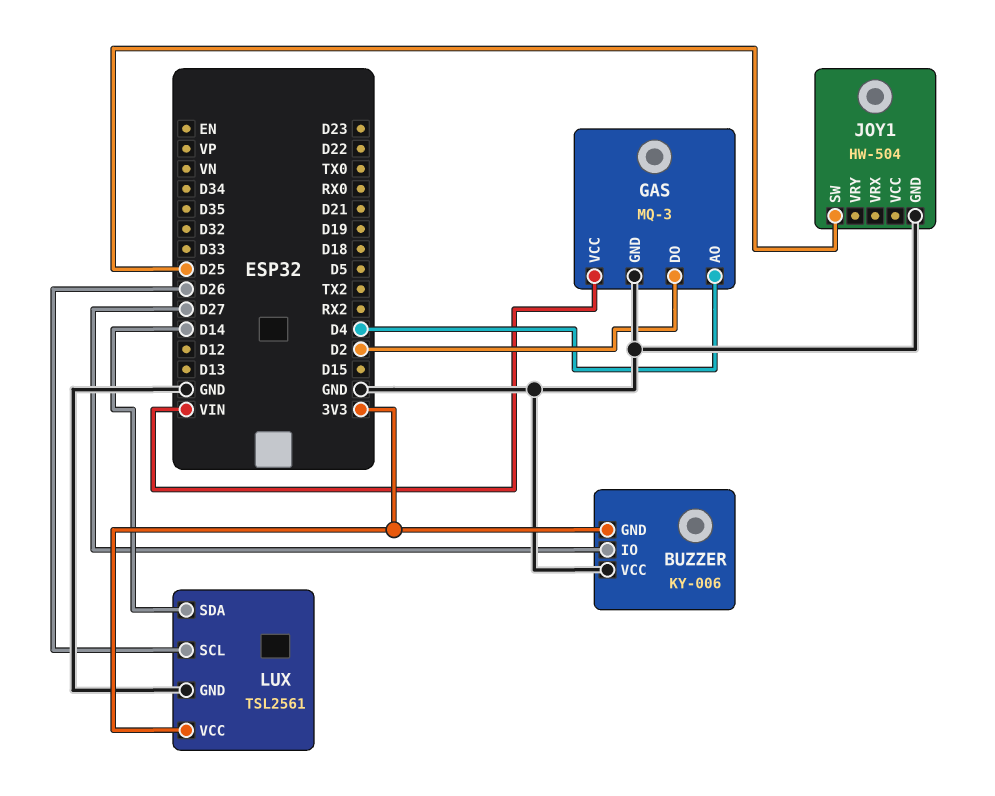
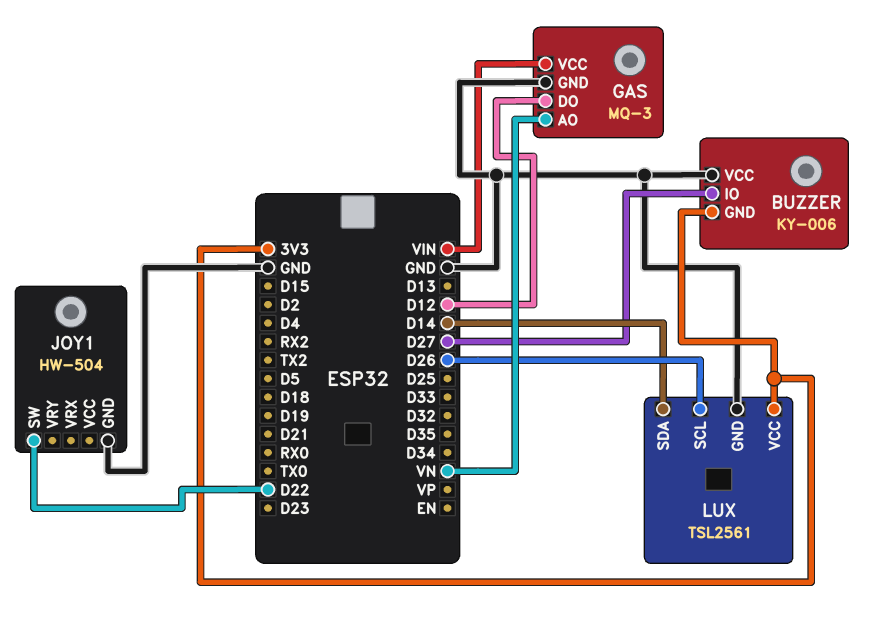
GAS pin AO: D4 -> VN
GAS pin DO: D2 -> D12
JOY1 pin SW: D25 -> D22

